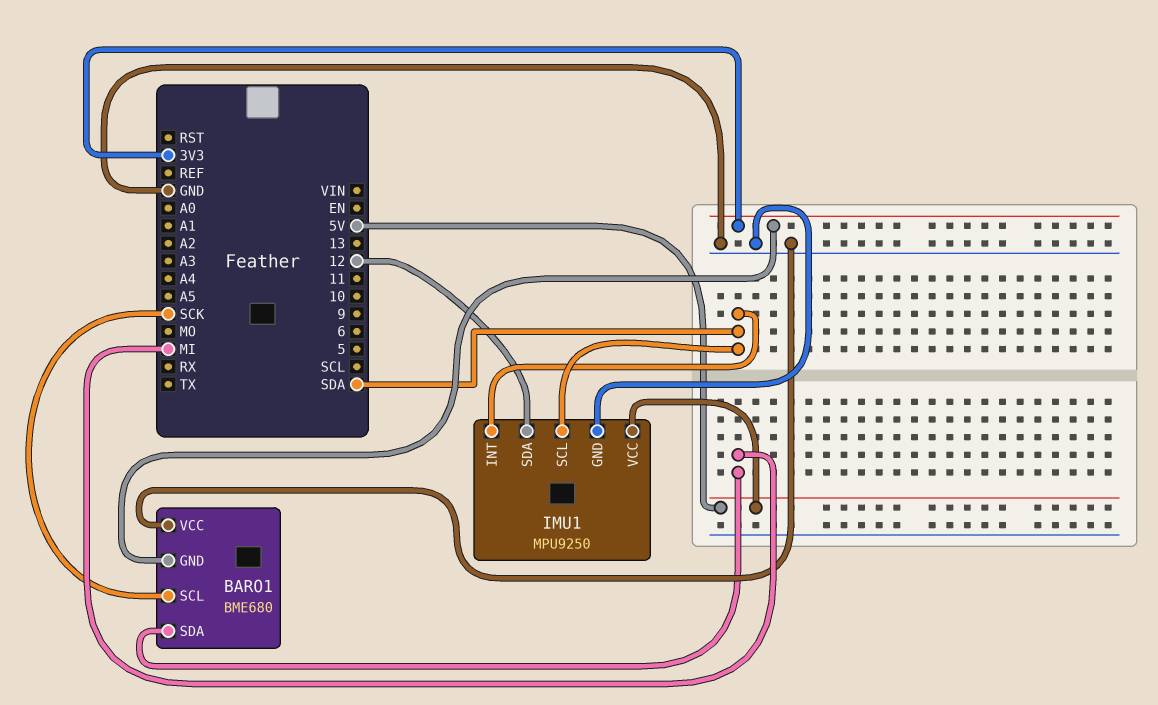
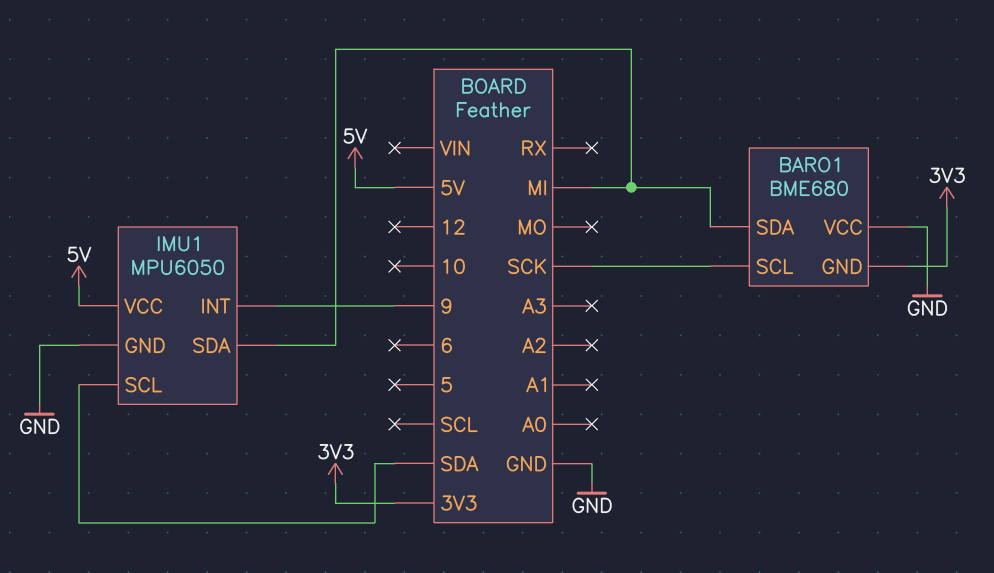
IMU1: MPU9250 -> MPU6050
IMU1 pin INT: SDA -> 9
IMU1 pin SDA: 12 -> MI

